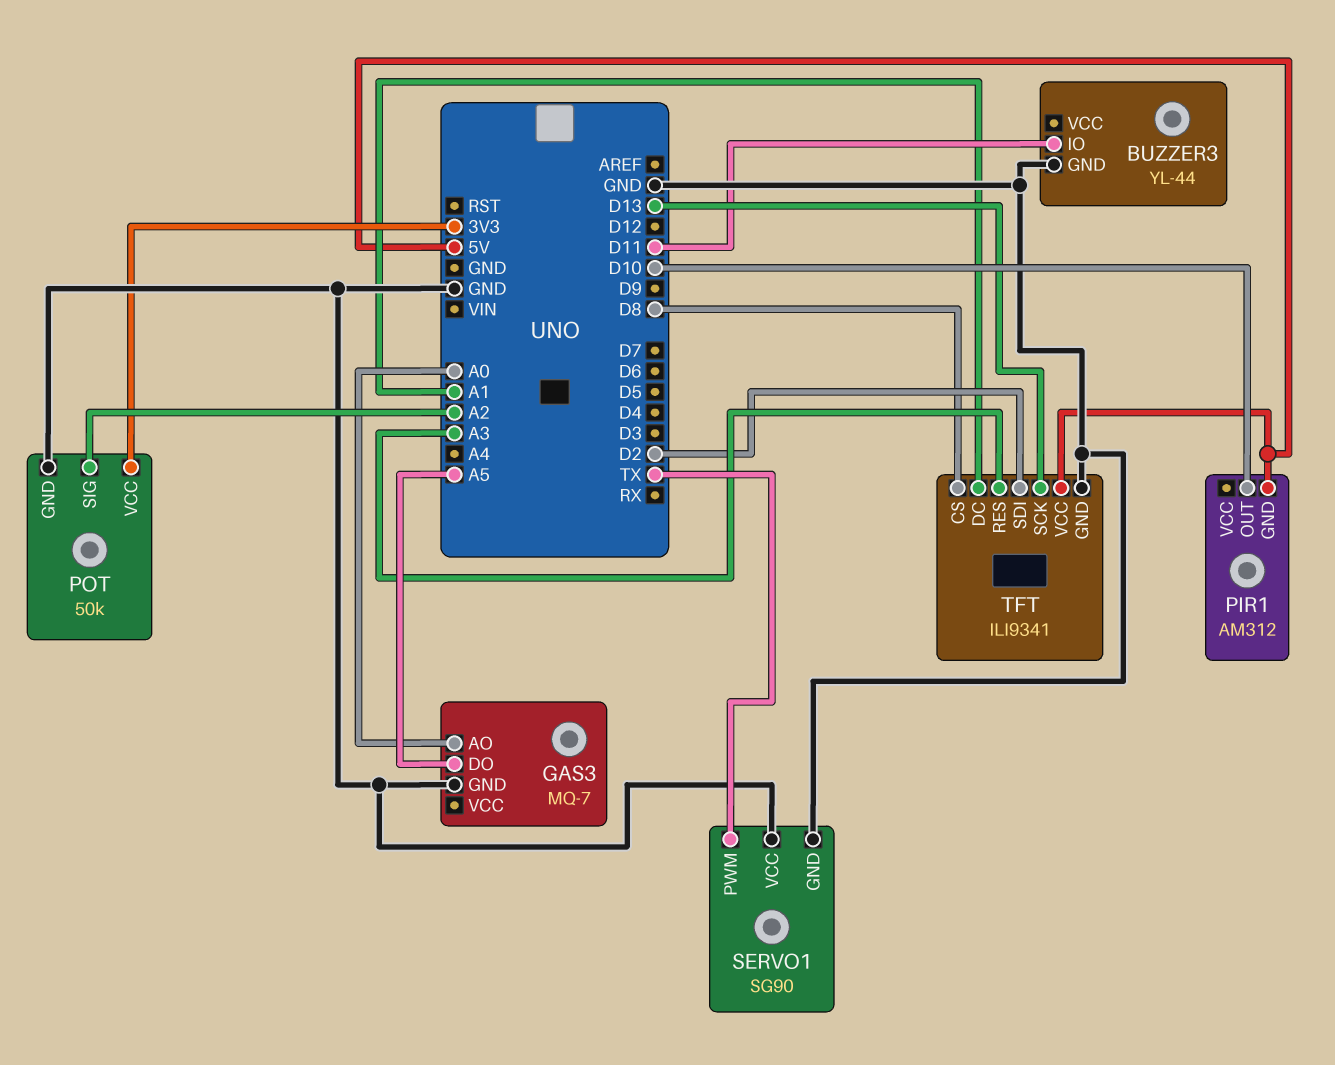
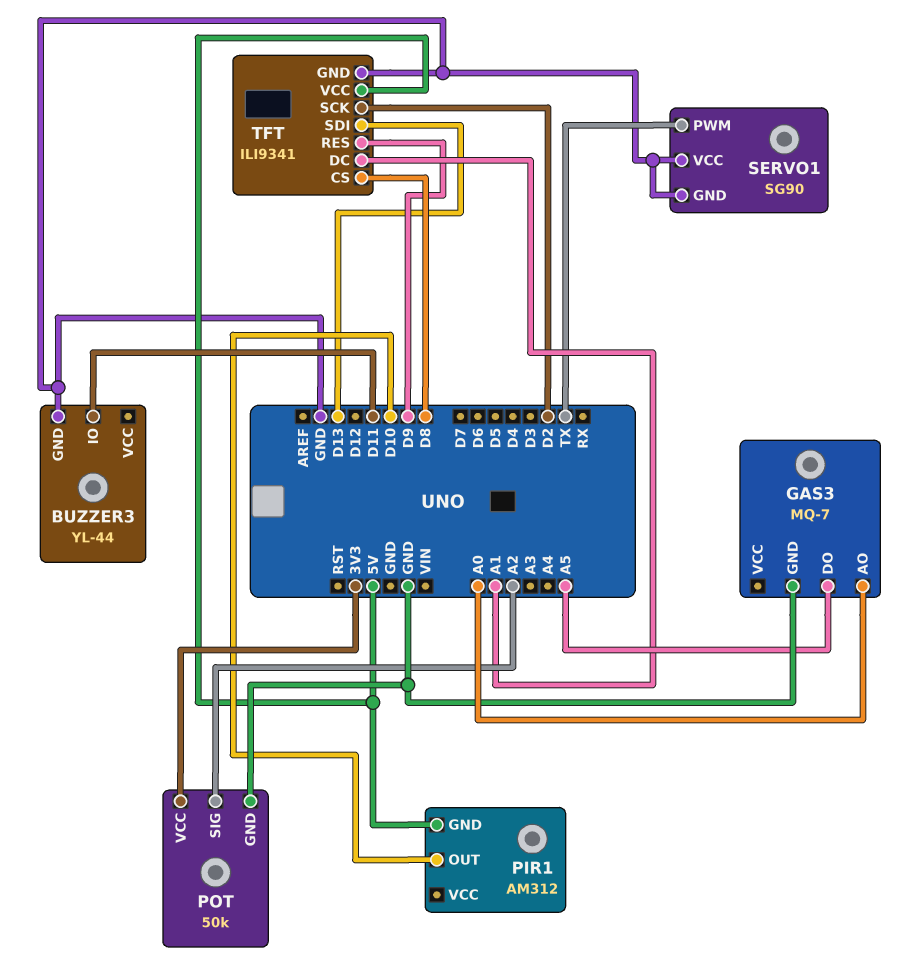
TFT pin RES: A3 -> D9
TFT pin SCK: D13 -> D2
TFT pin SDI: D2 -> D13

